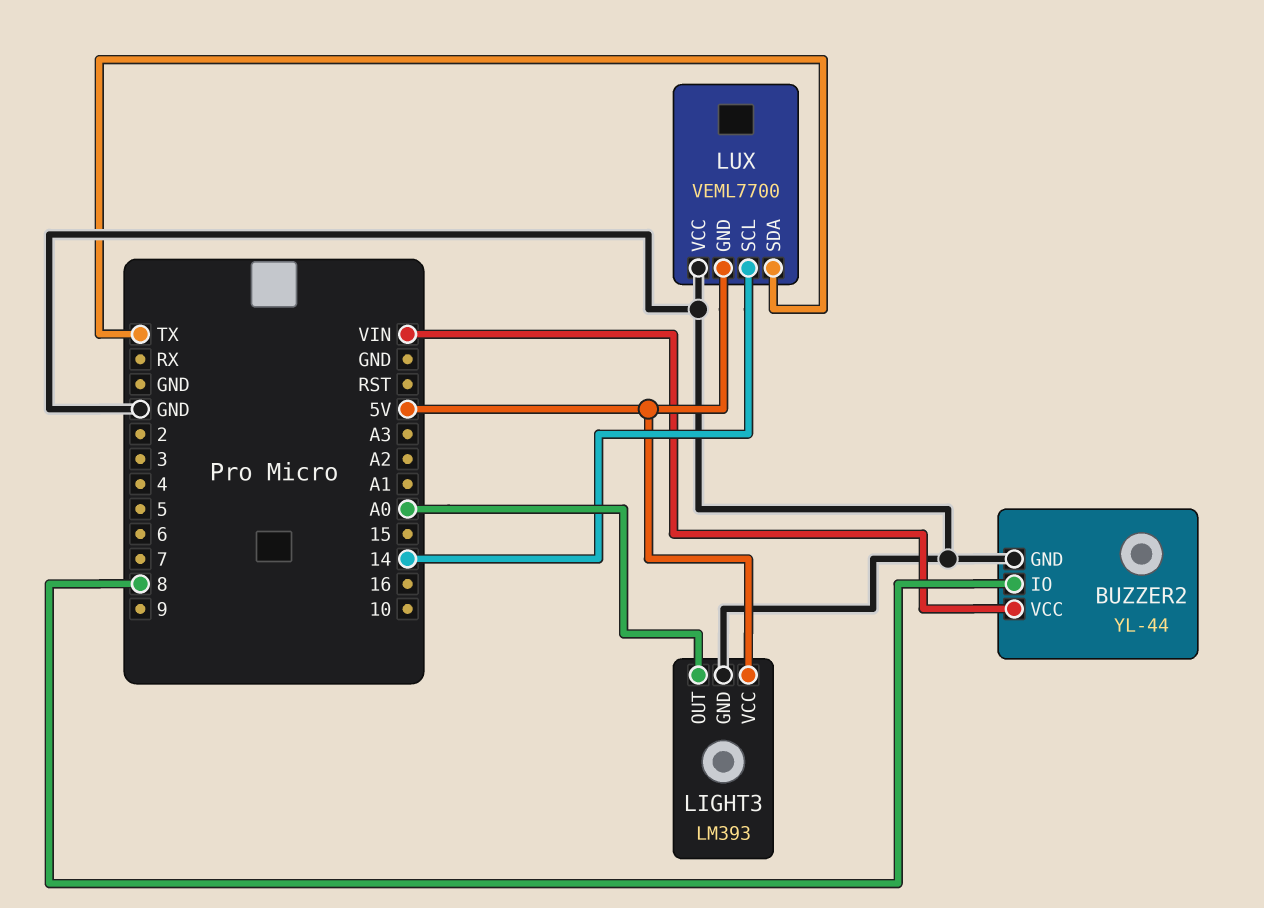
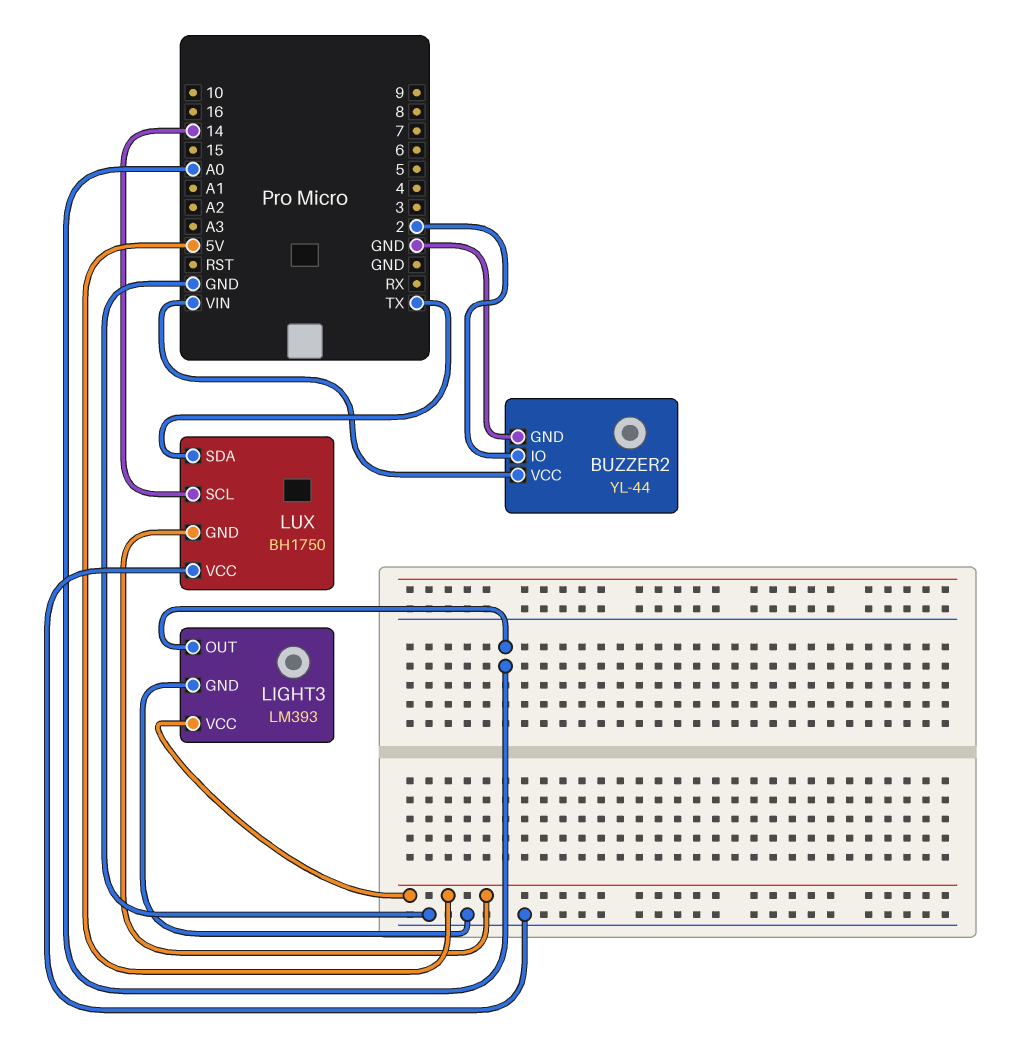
BUZZER2 pin IO: 8 -> 2
LUX: VEML7700 -> BH1750

